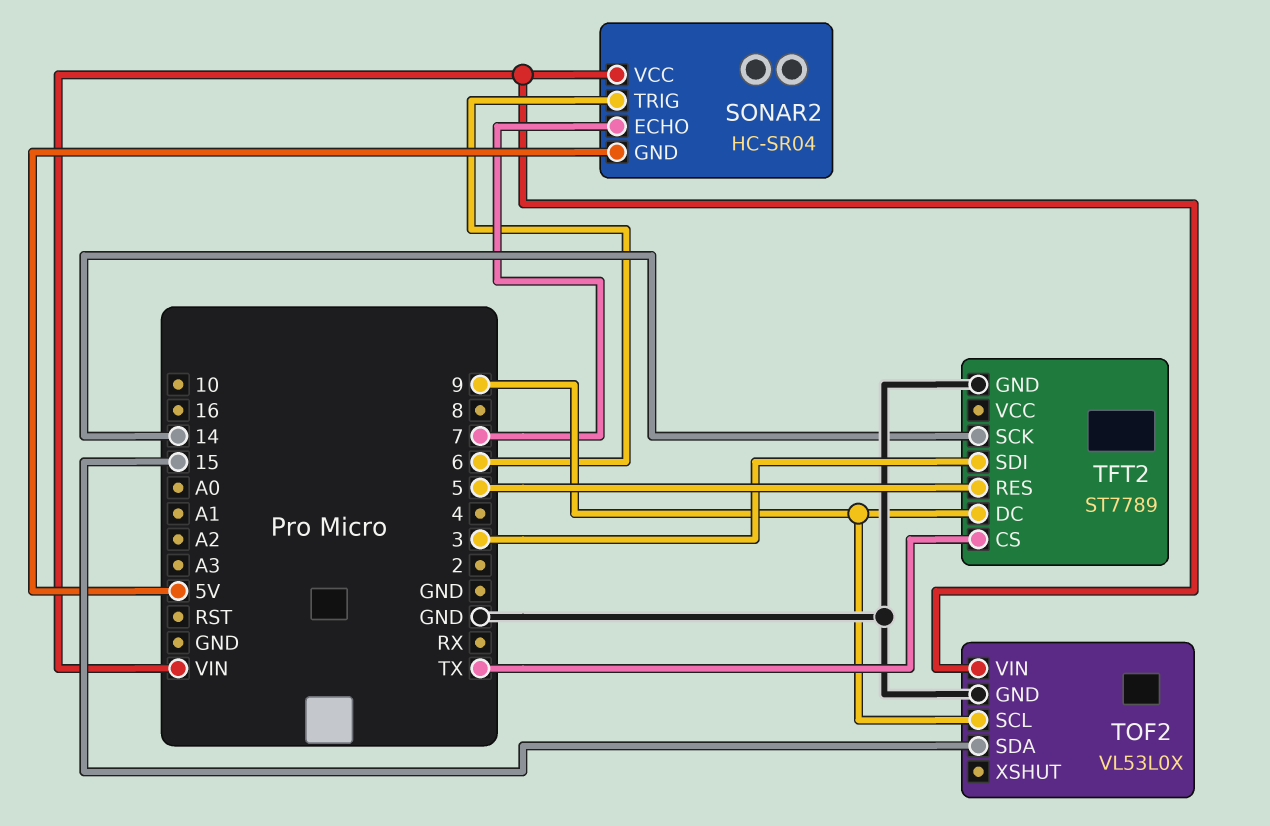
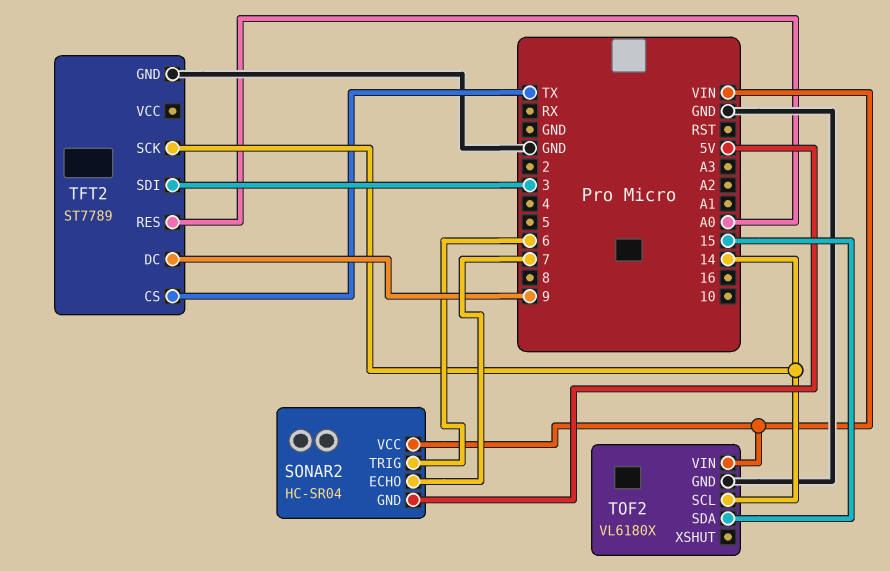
TFT2 pin RES: 5 -> A0
TOF2: VL53L0X -> VL6180X
TOF2 pin SCL: 9 -> 14

